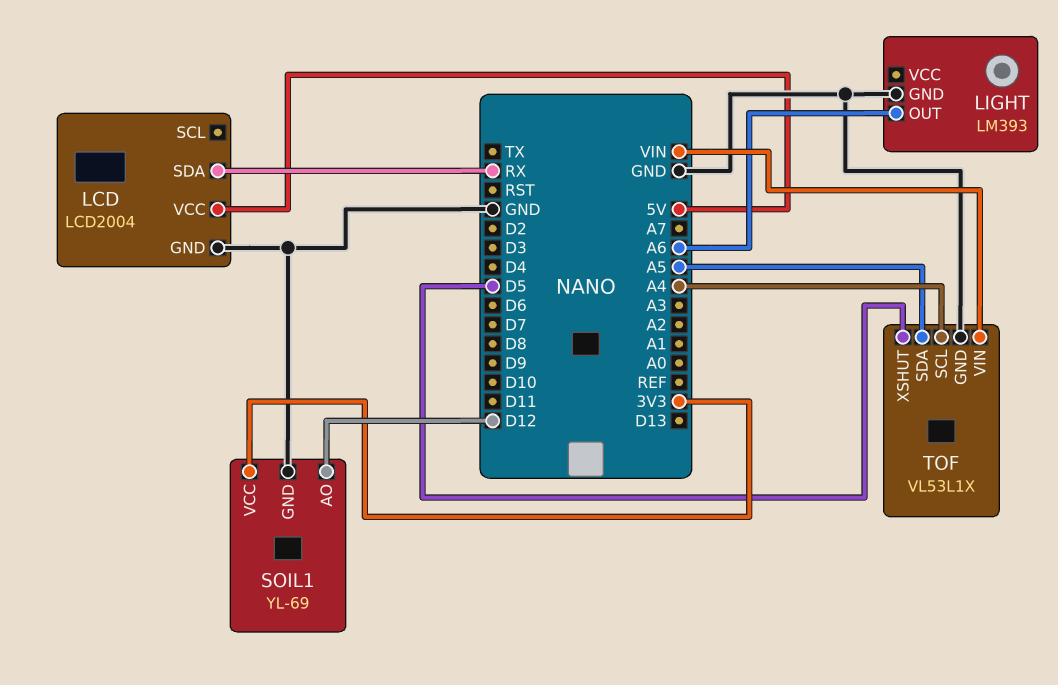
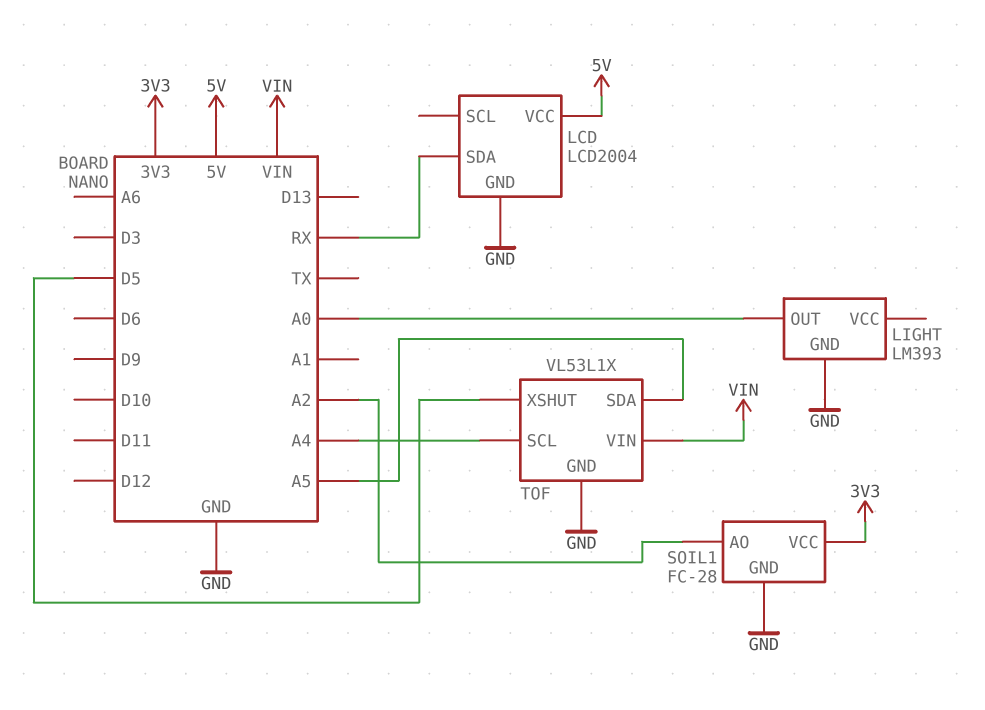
LIGHT pin OUT: A6 -> A0
SOIL1: YL-69 -> FC-28
SOIL1 pin AO: D12 -> A2

